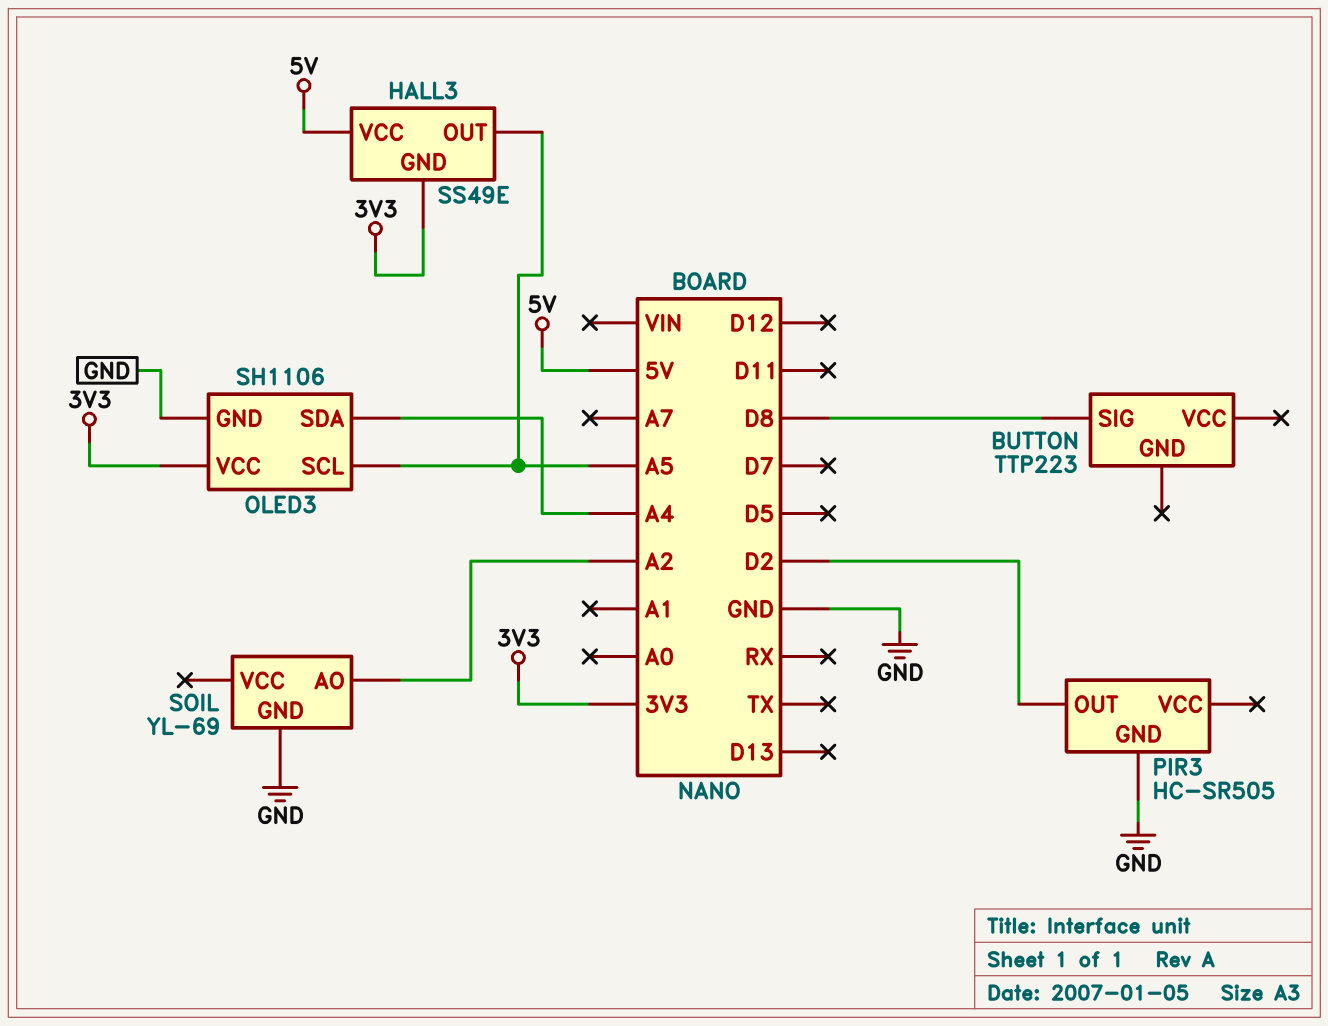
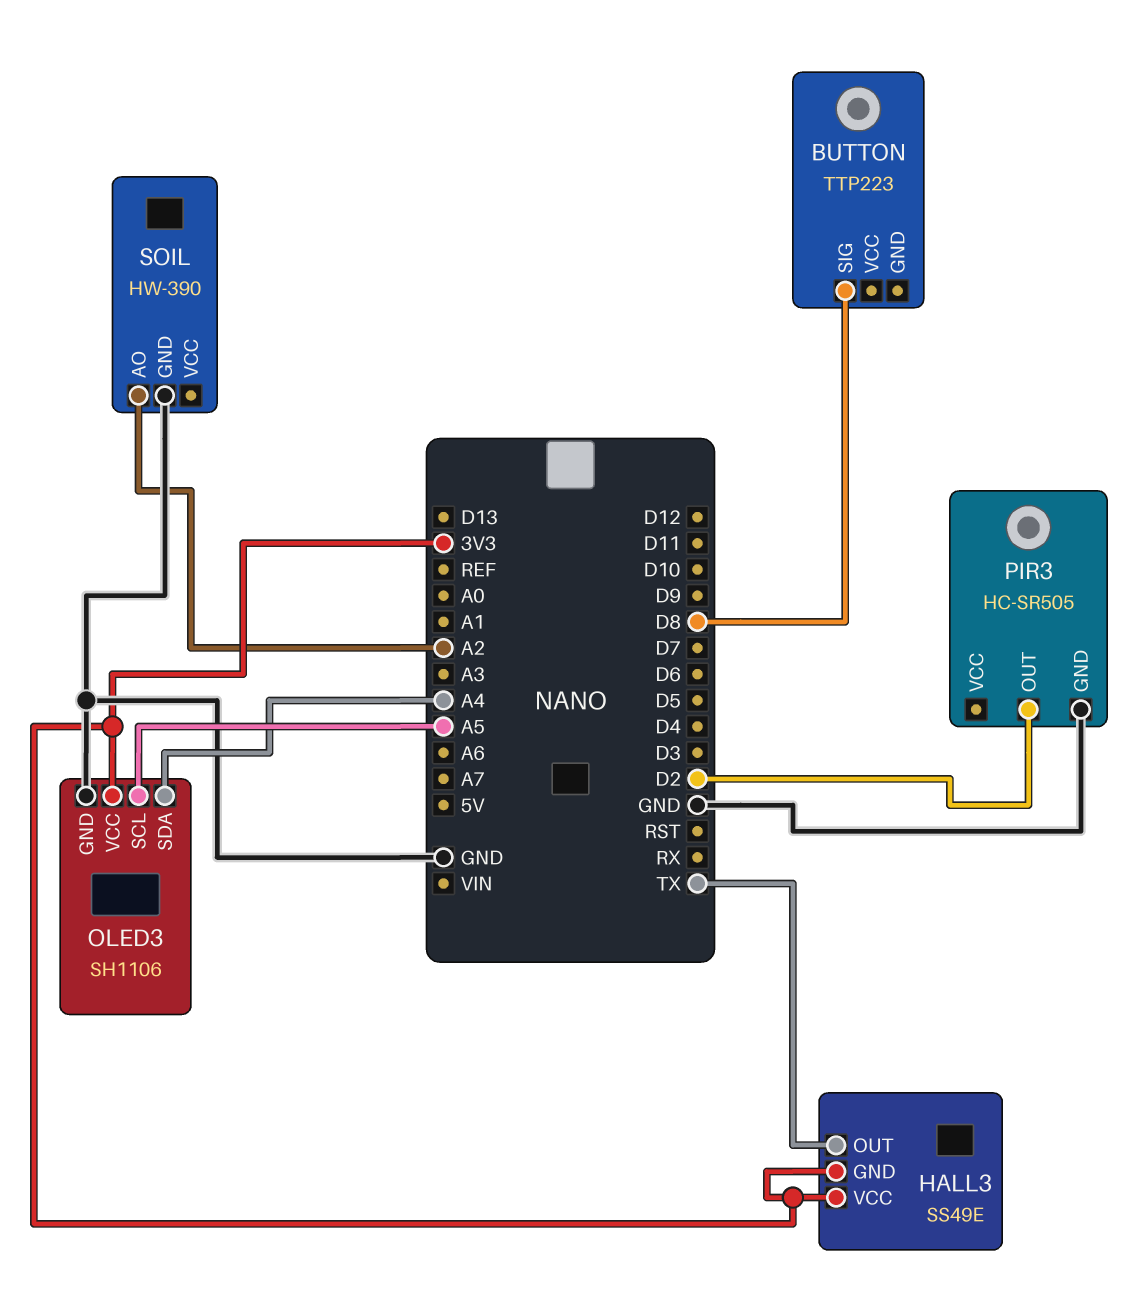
HALL3 pin OUT: A5 -> TX
HALL3 pin VCC: 5V -> 3V3
SOIL: YL-69 -> HW-390

